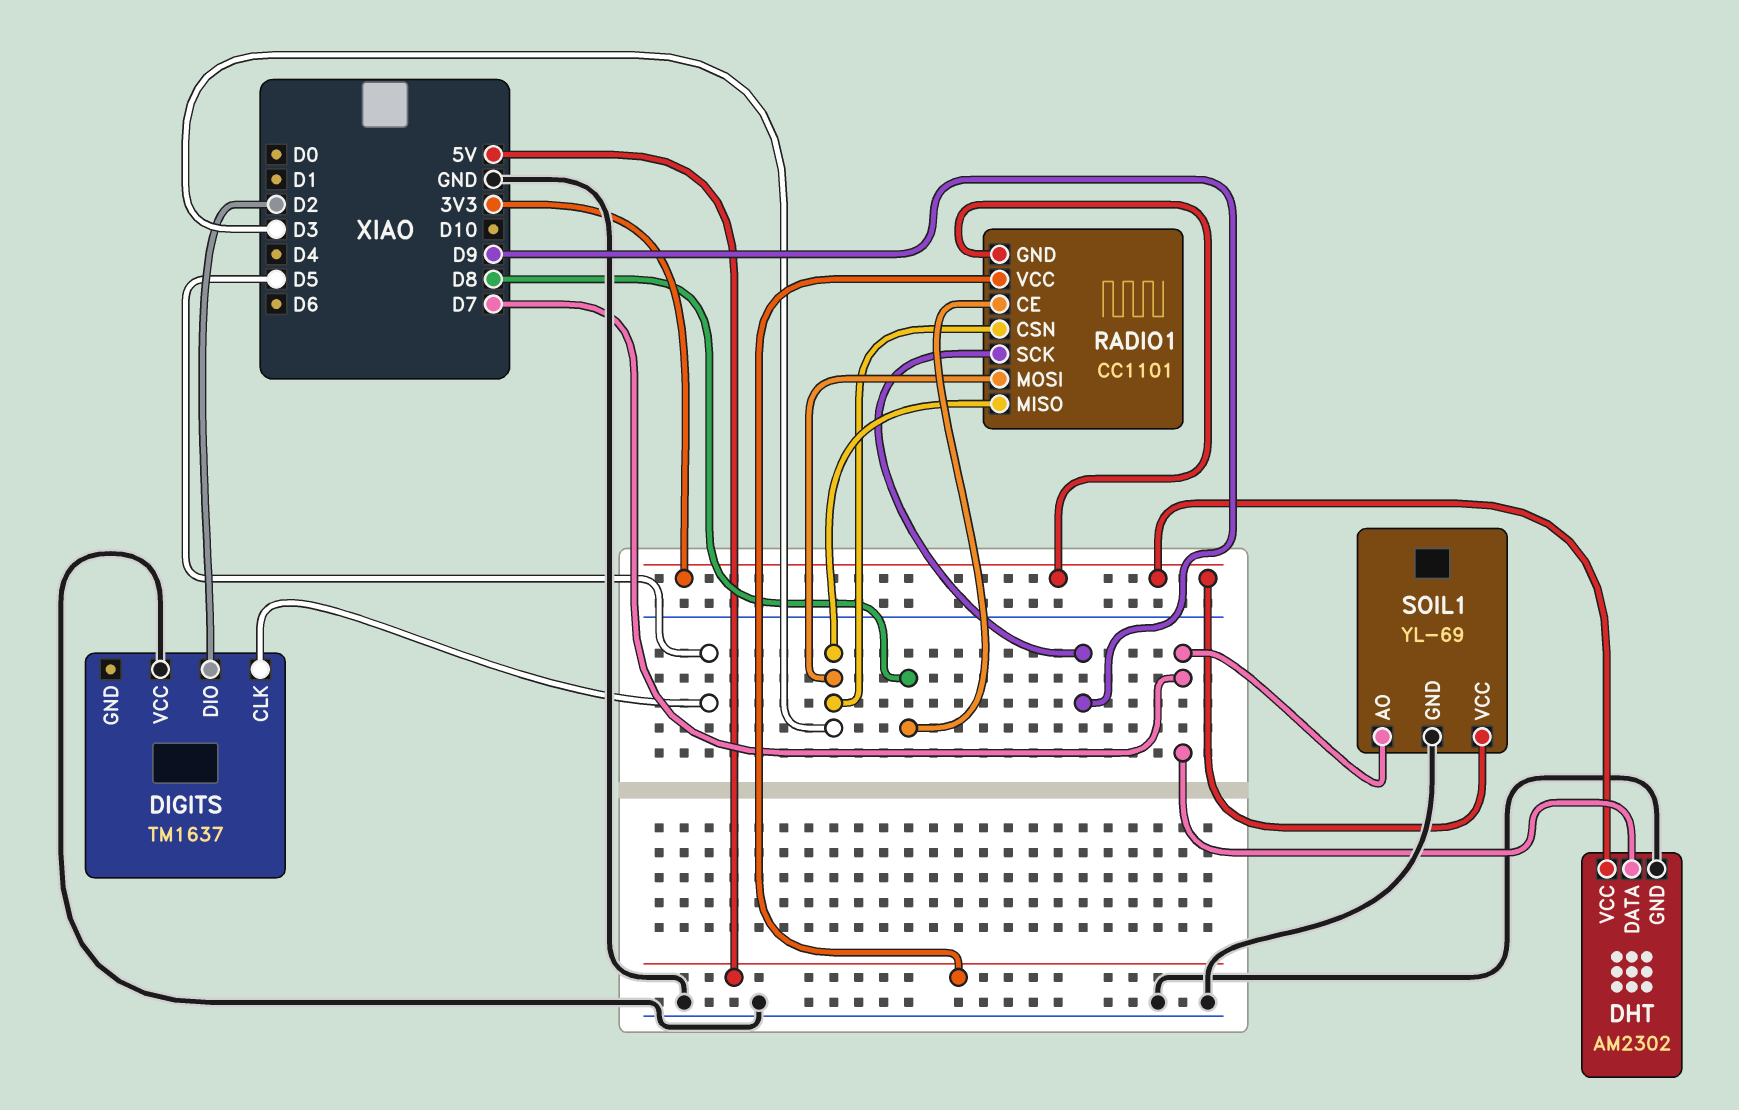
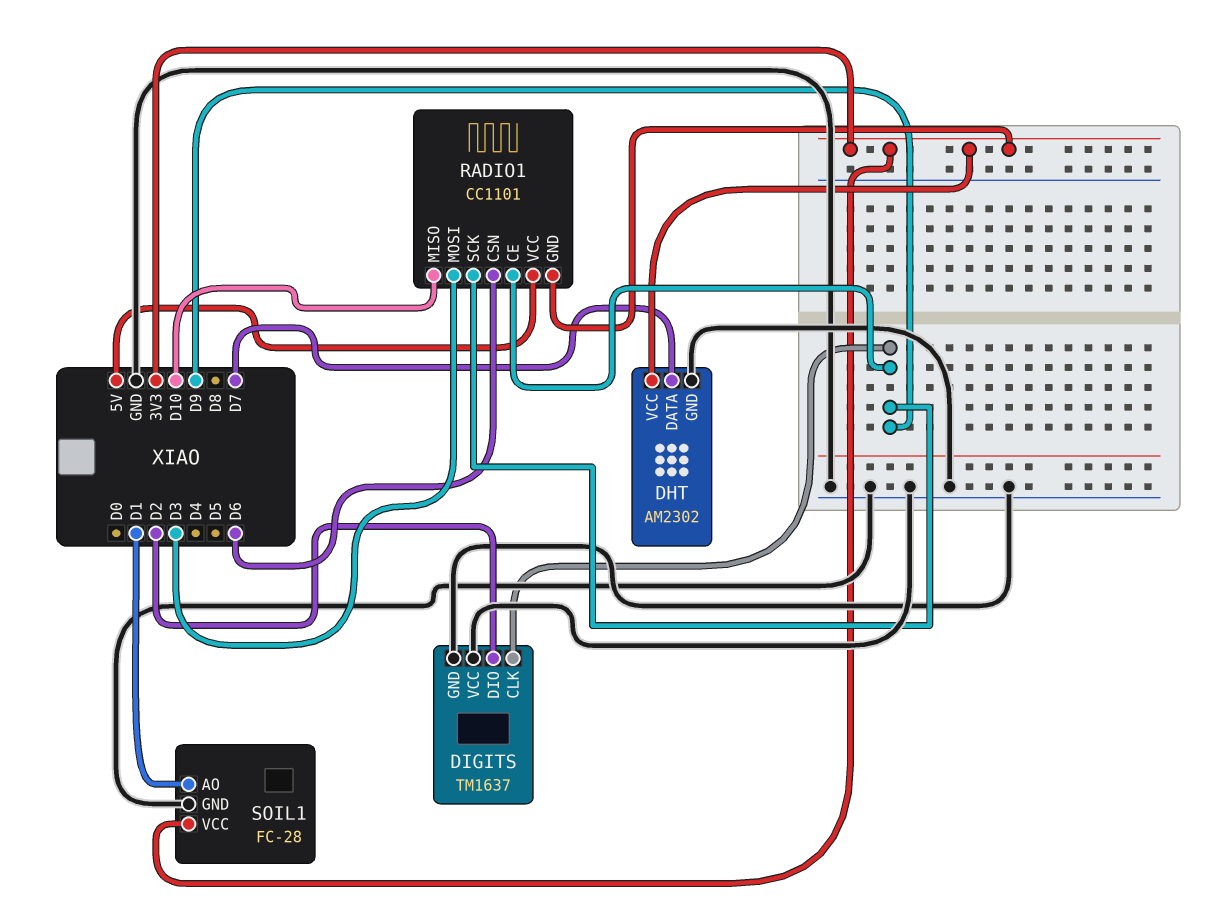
DIGITS pin CLK: D5 -> D9
DIGITS pin GND: none -> GND
RADIO1 pin CE: D8 -> D9
RADIO1 pin CSN: D3 -> D6
RADIO1 pin MISO: D3 -> D10
SOIL1: YL-69 -> FC-28
SOIL1 pin AO: D7 -> D1

